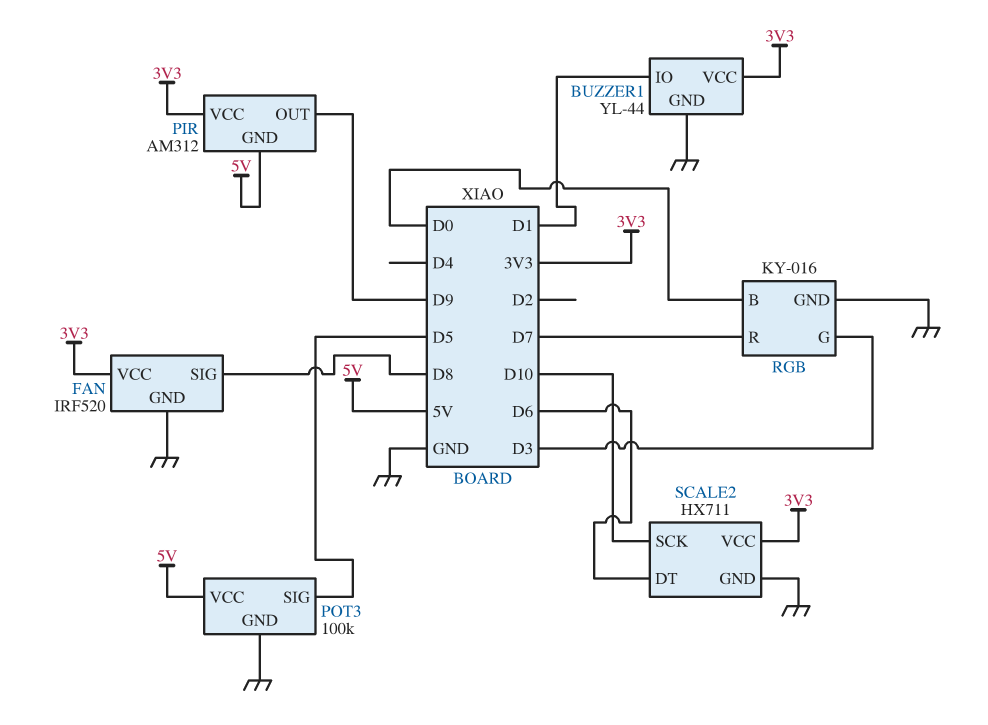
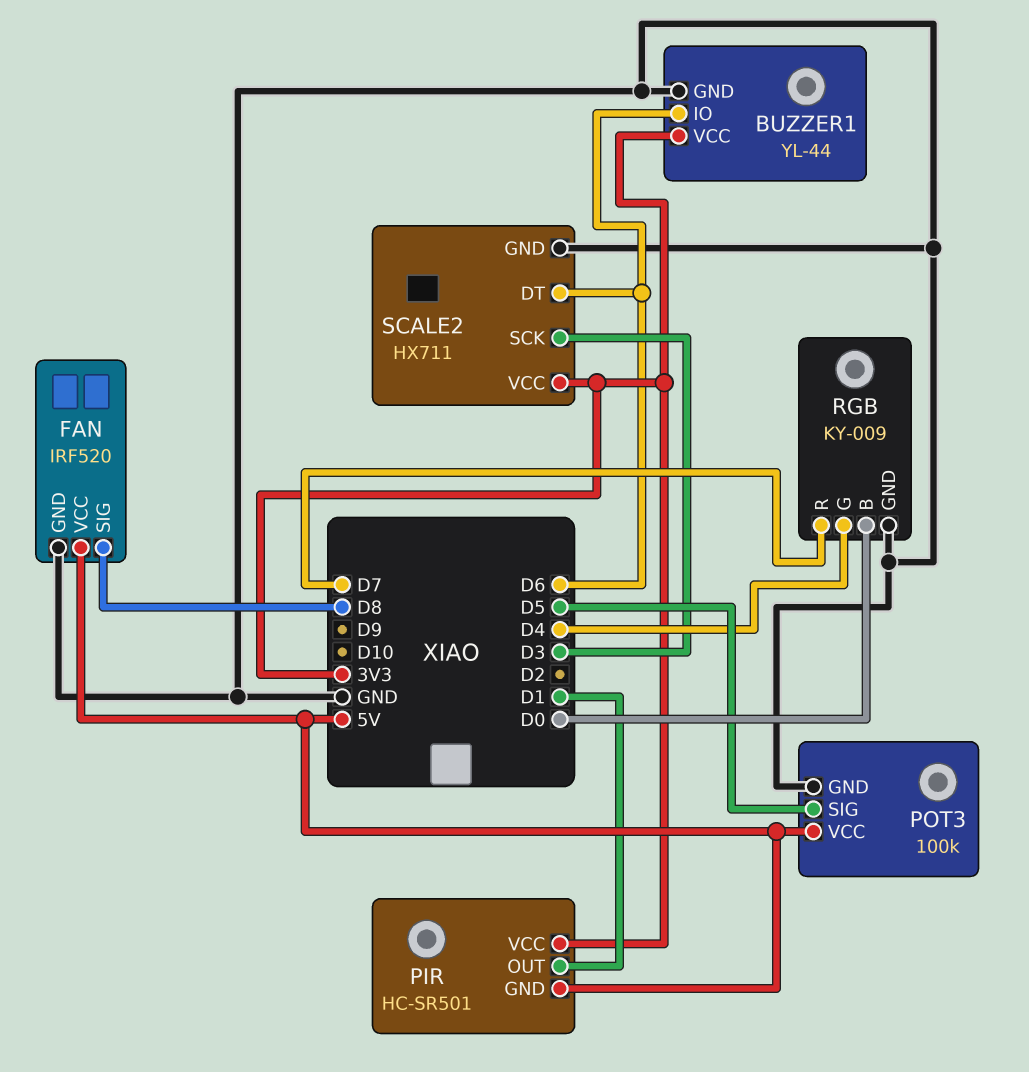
BUZZER1 pin IO: D1 -> D6
FAN pin VCC: 3V3 -> 5V
PIR: AM312 -> HC-SR501
PIR pin OUT: D9 -> D1
RGB: KY-016 -> KY-009
RGB pin G: D3 -> D4
SCALE2 pin SCK: D10 -> D3

